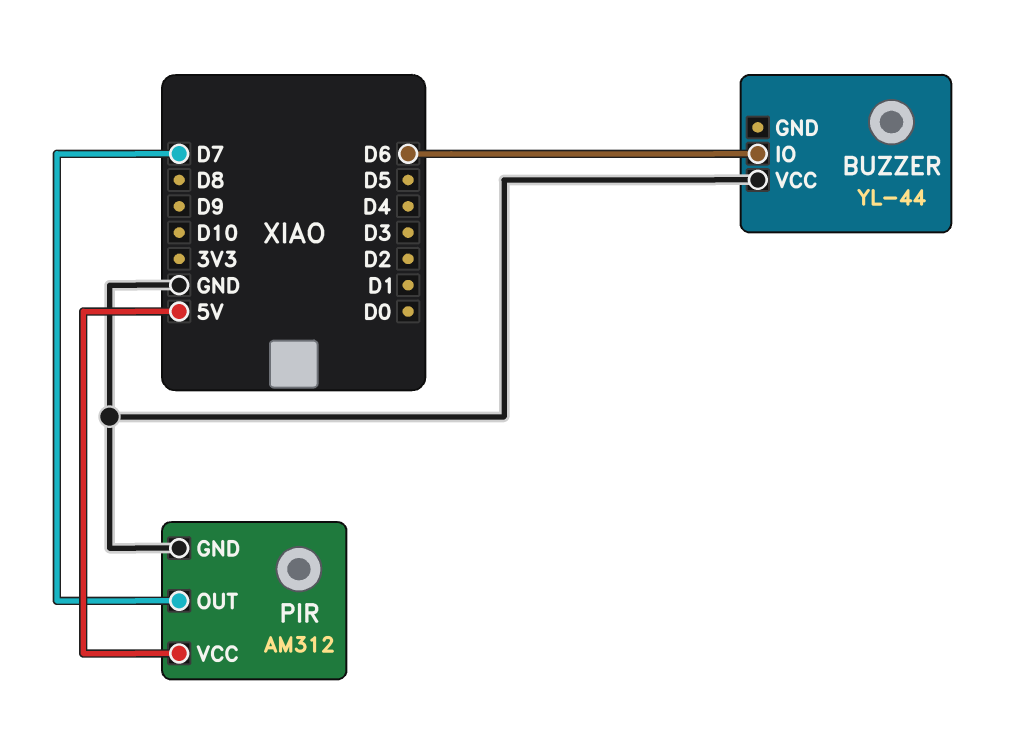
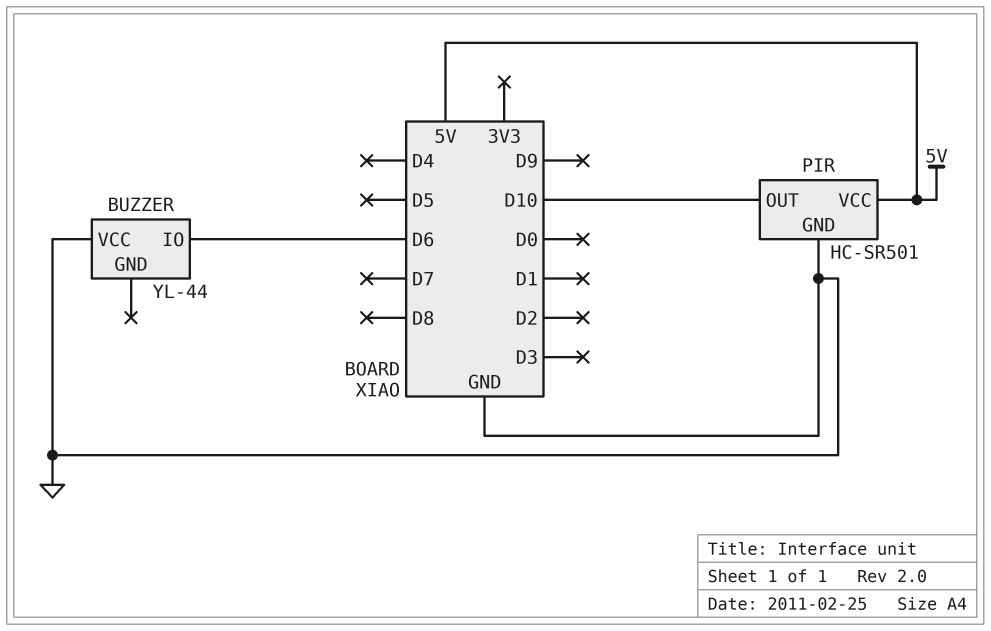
PIR: AM312 -> HC-SR501
PIR pin OUT: D7 -> D10

